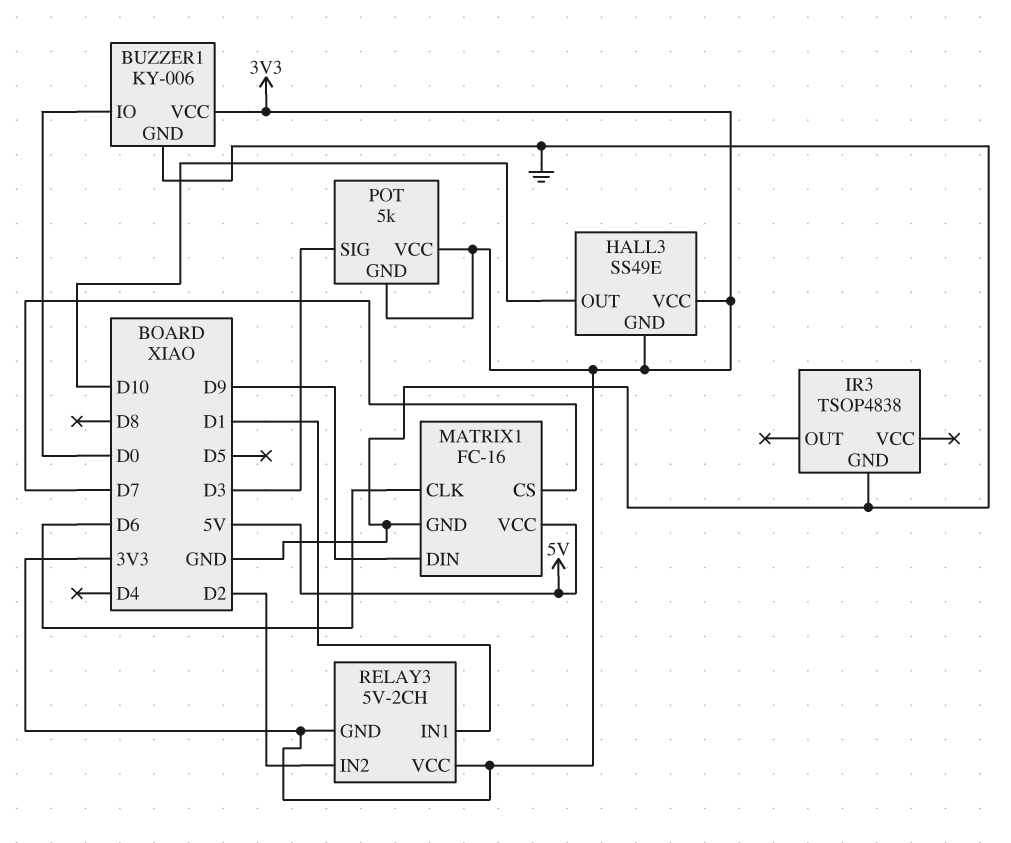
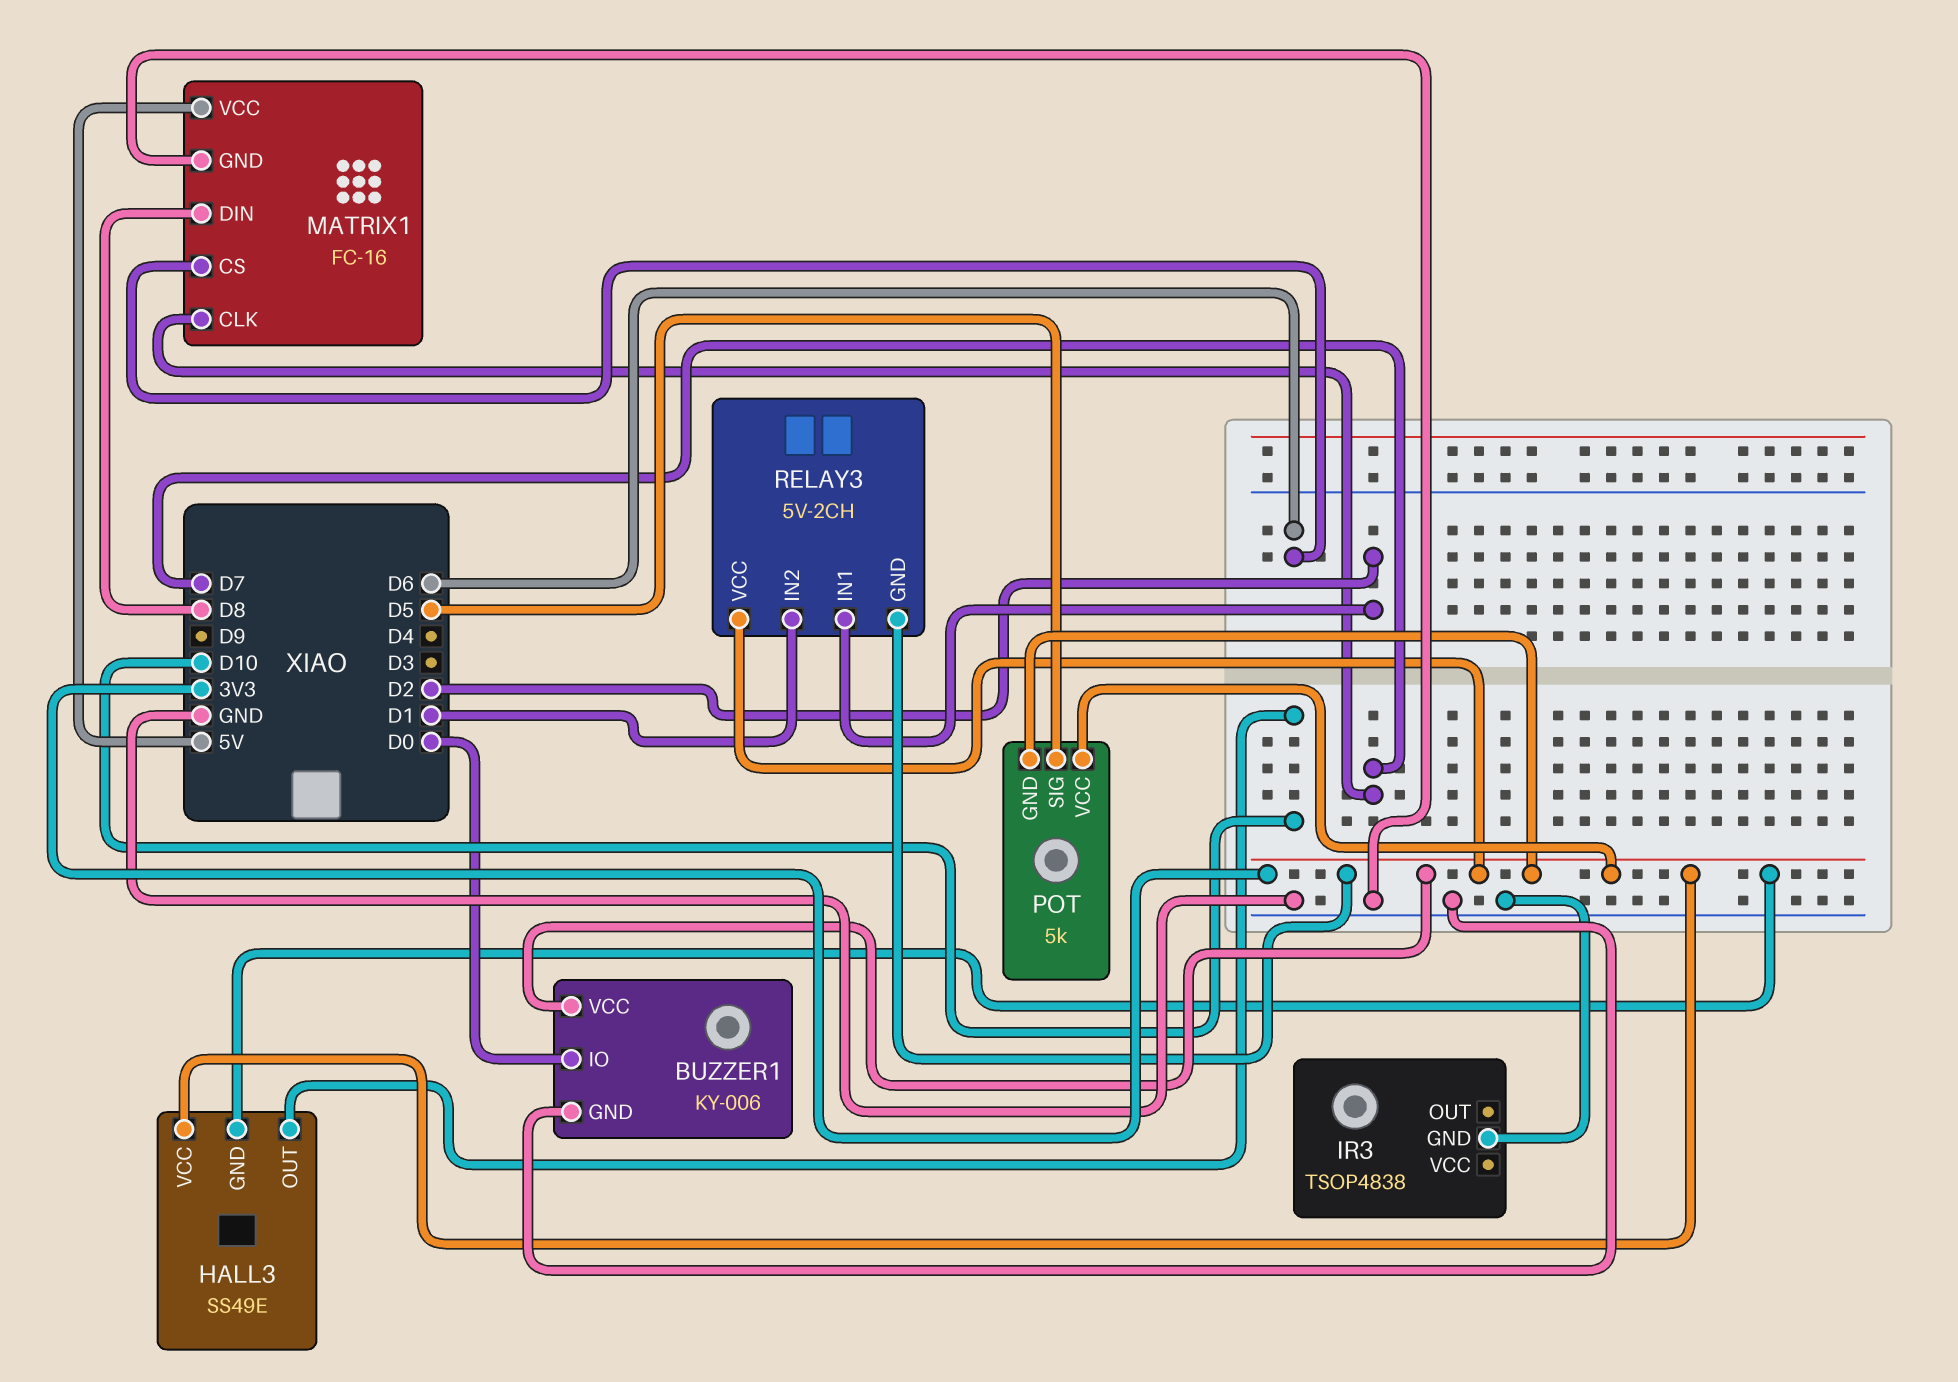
MATRIX1 pin CLK: D6 -> D7
MATRIX1 pin CS: D7 -> D6
MATRIX1 pin DIN: D9 -> D8
POT pin SIG: D3 -> D5
RELAY3 pin IN1: D1 -> D2
RELAY3 pin IN2: D2 -> D1

